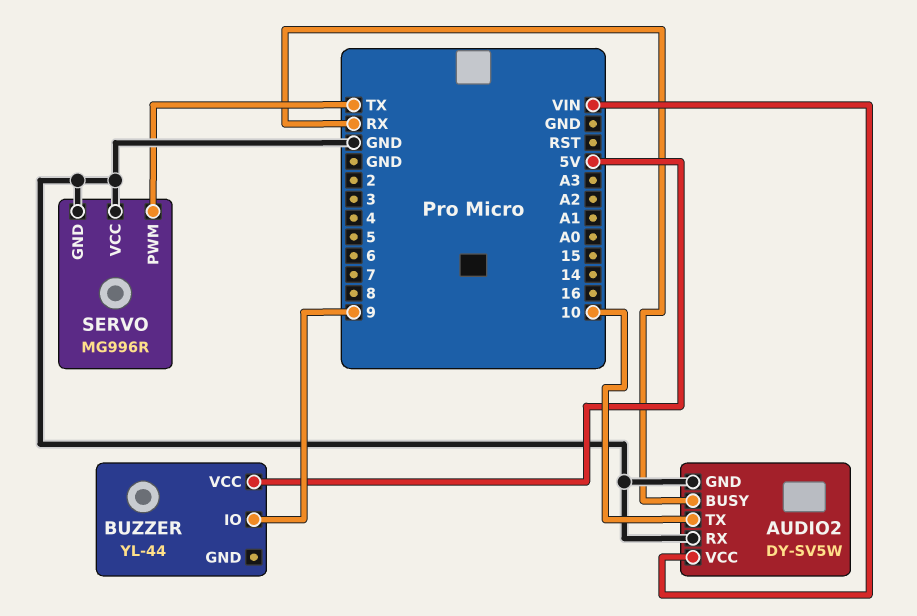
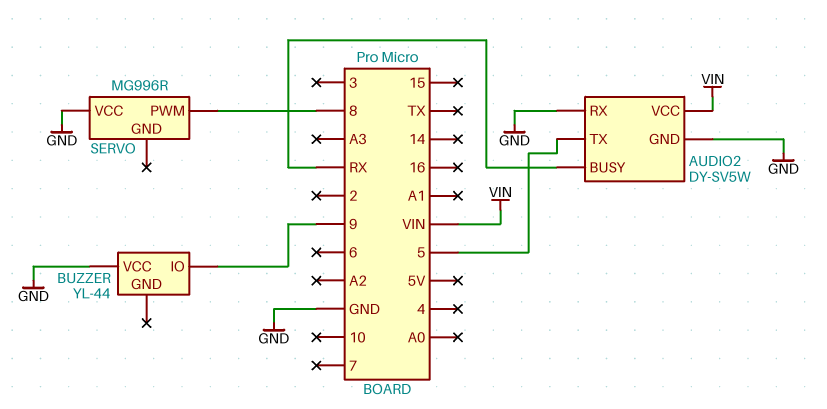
AUDIO2 pin TX: 10 -> 5
BUZZER pin VCC: 5V -> GND
SERVO pin GND: GND -> none
SERVO pin PWM: TX -> 8

